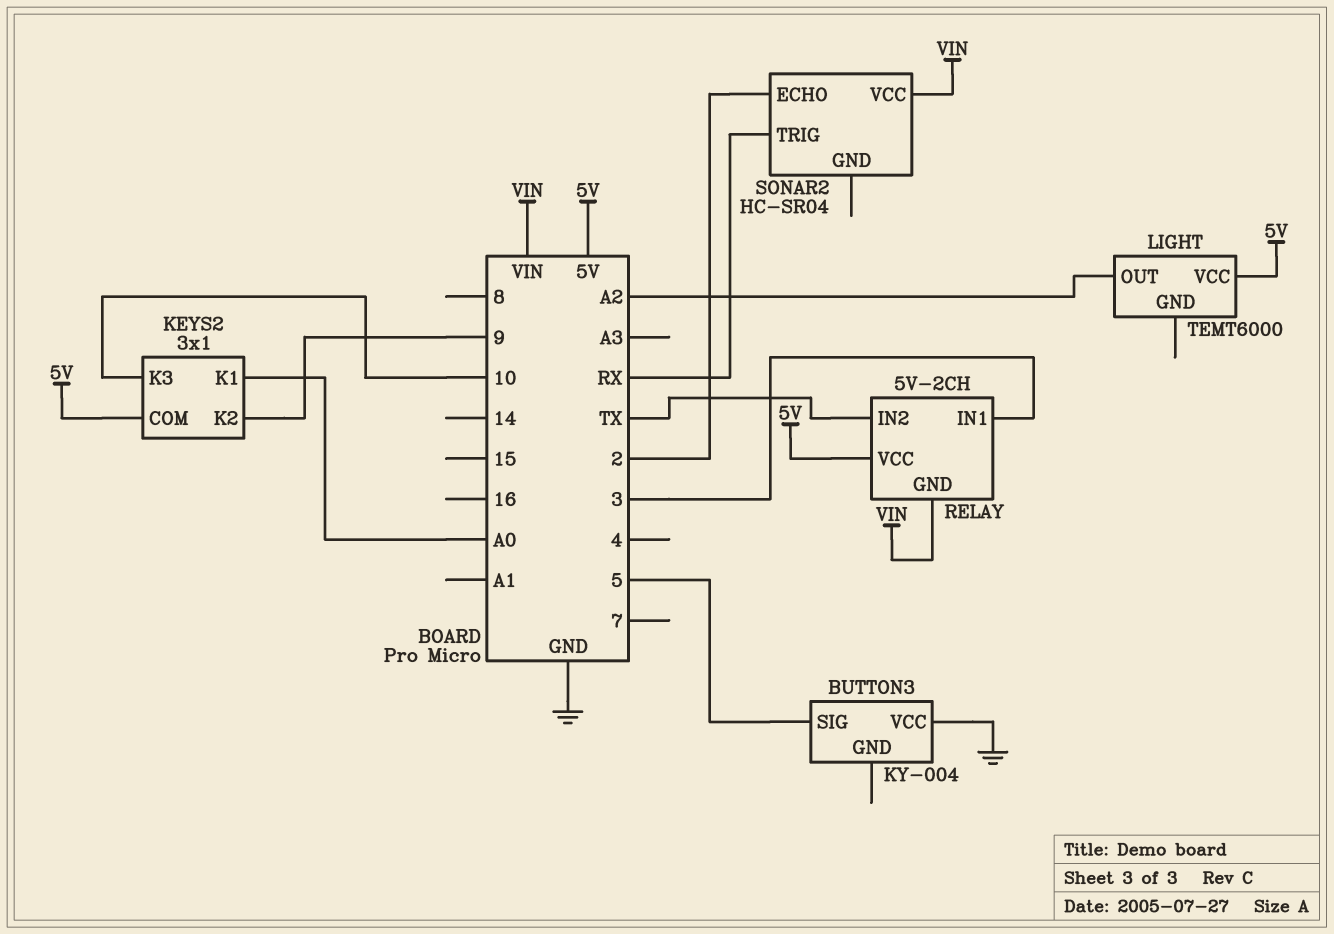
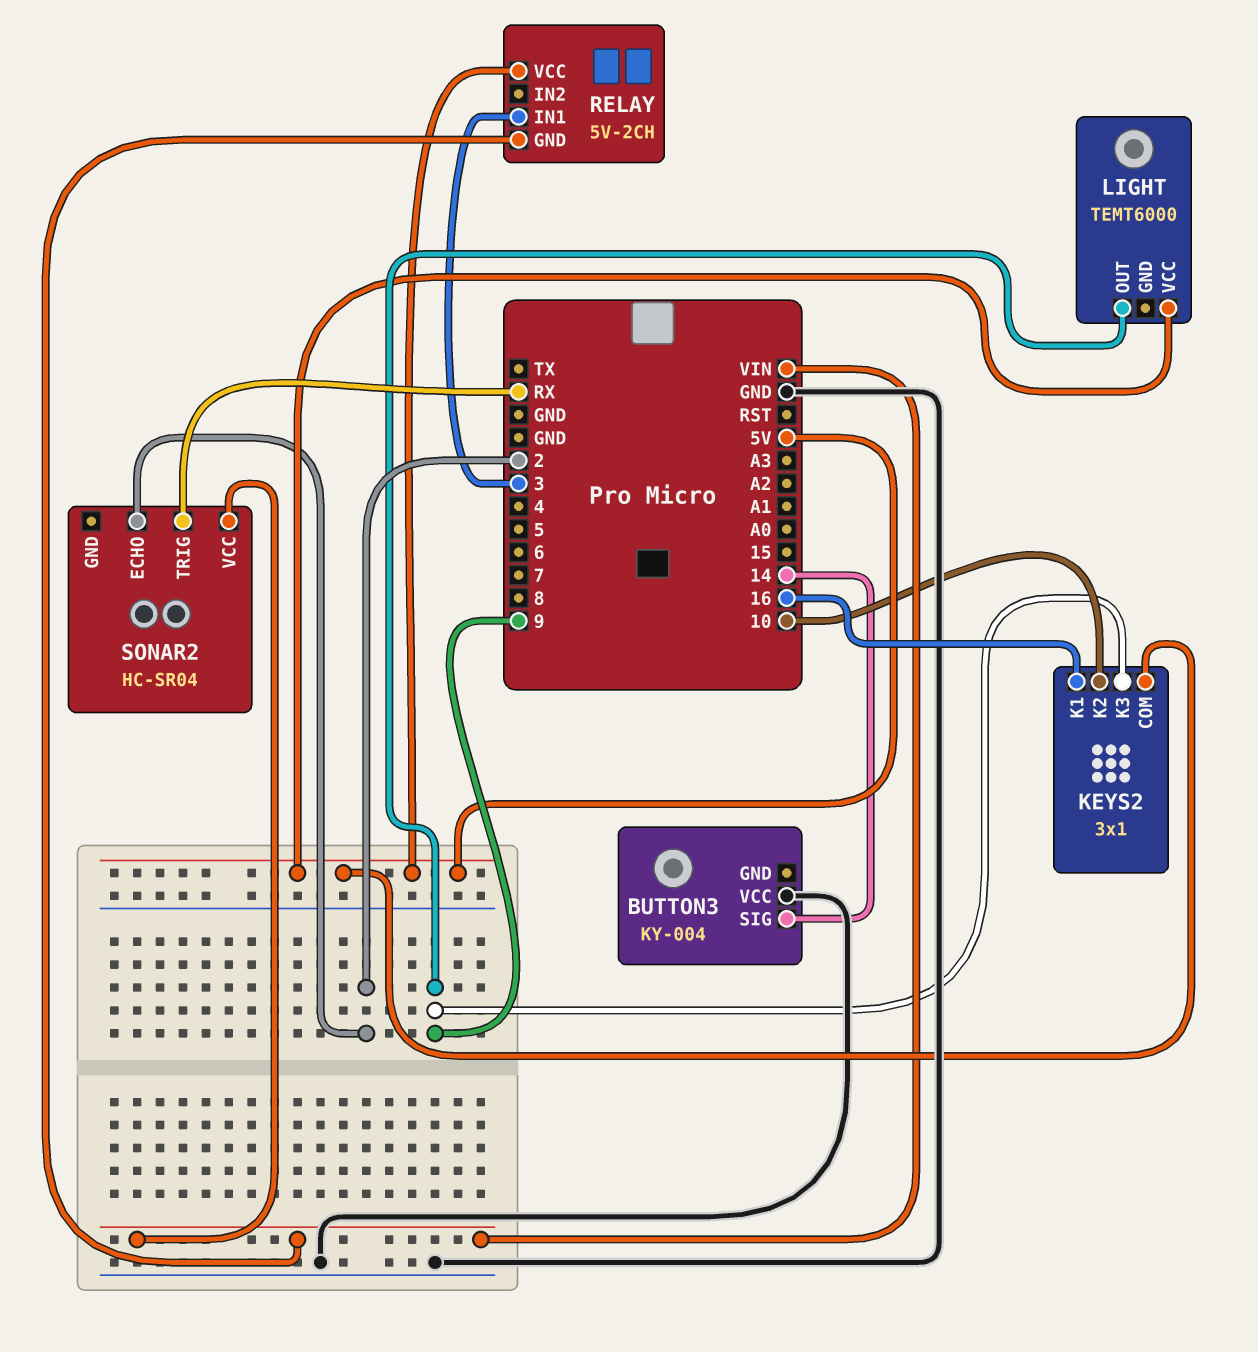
BUTTON3 pin SIG: 5 -> 14
KEYS2 pin K1: A0 -> 16
KEYS2 pin K2: 9 -> 10
KEYS2 pin K3: 10 -> 9
LIGHT pin OUT: A2 -> 9
RELAY pin IN2: TX -> none

